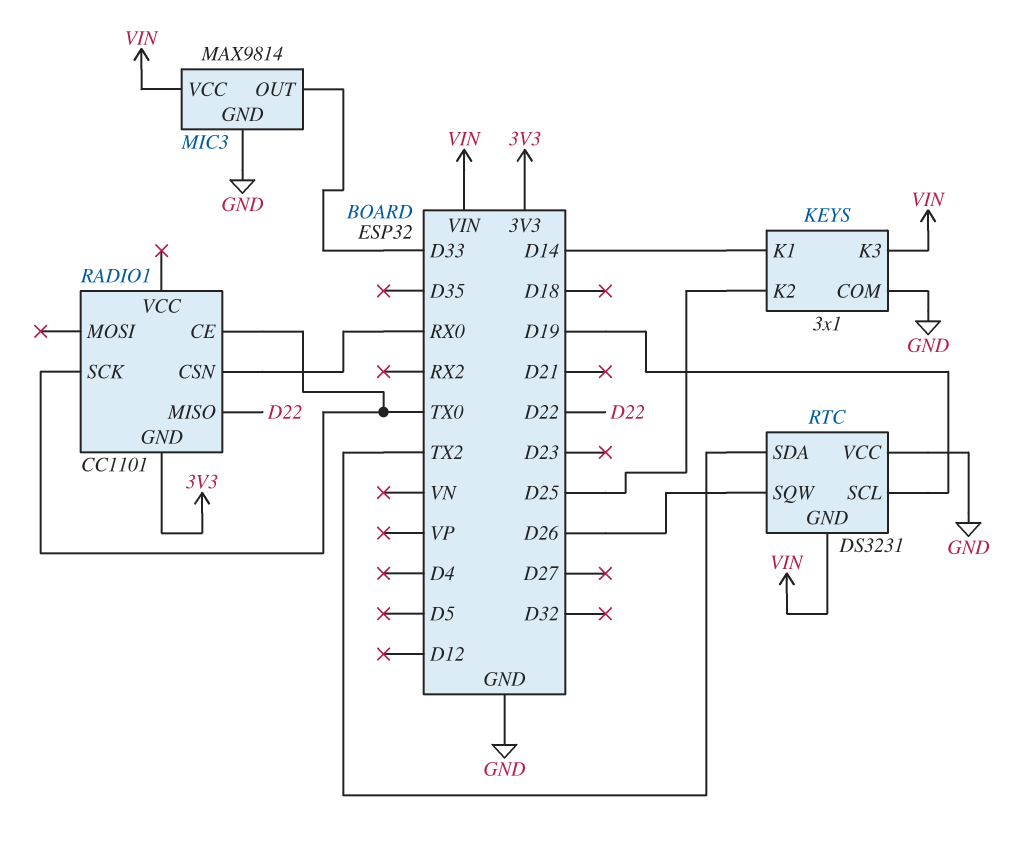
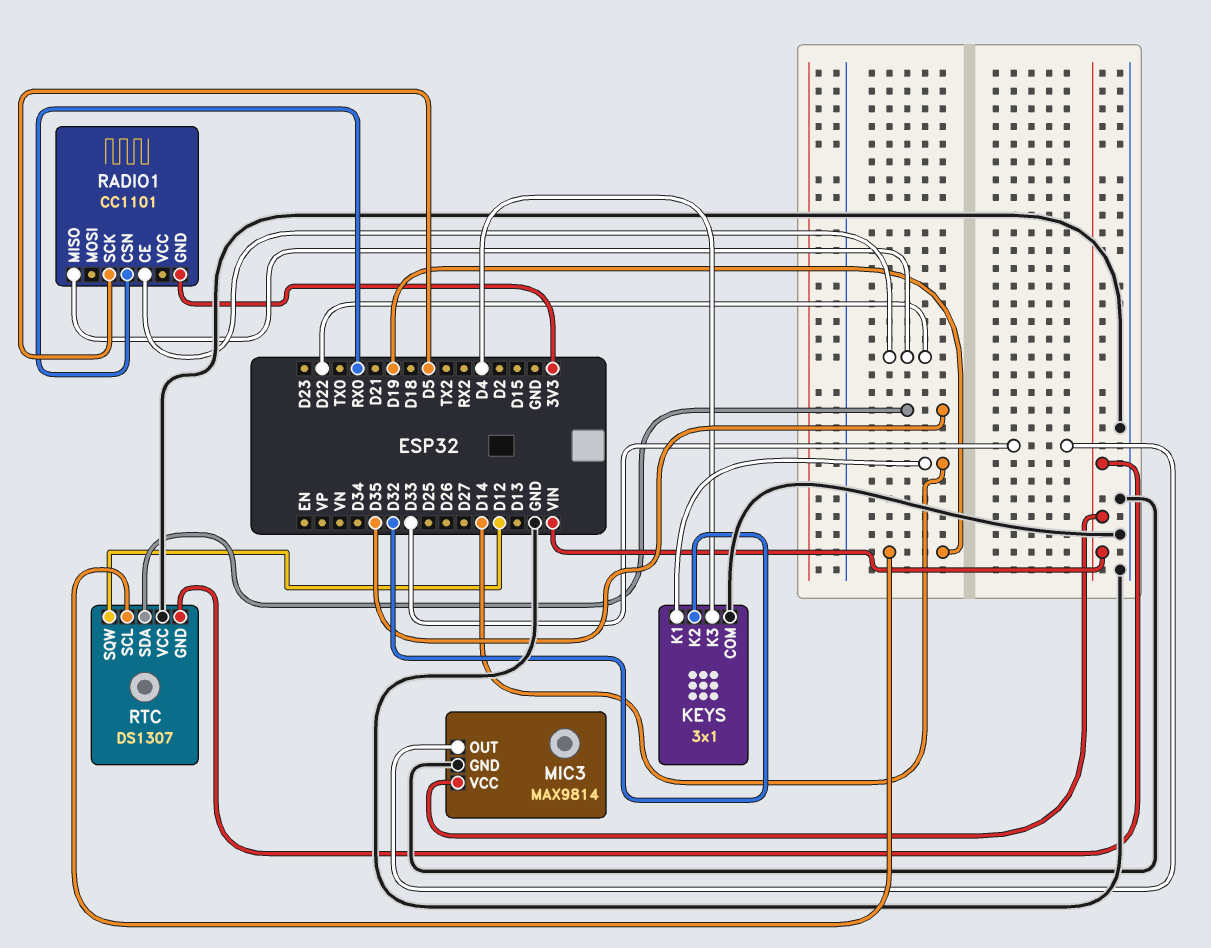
KEYS pin K2: D25 -> D32
KEYS pin K3: VIN -> D4
RADIO1 pin CE: TX0 -> D22
RADIO1 pin SCK: TX0 -> D5
RTC: DS3231 -> DS1307
RTC pin SDA: TX2 -> D35
RTC pin SQW: D26 -> D12

